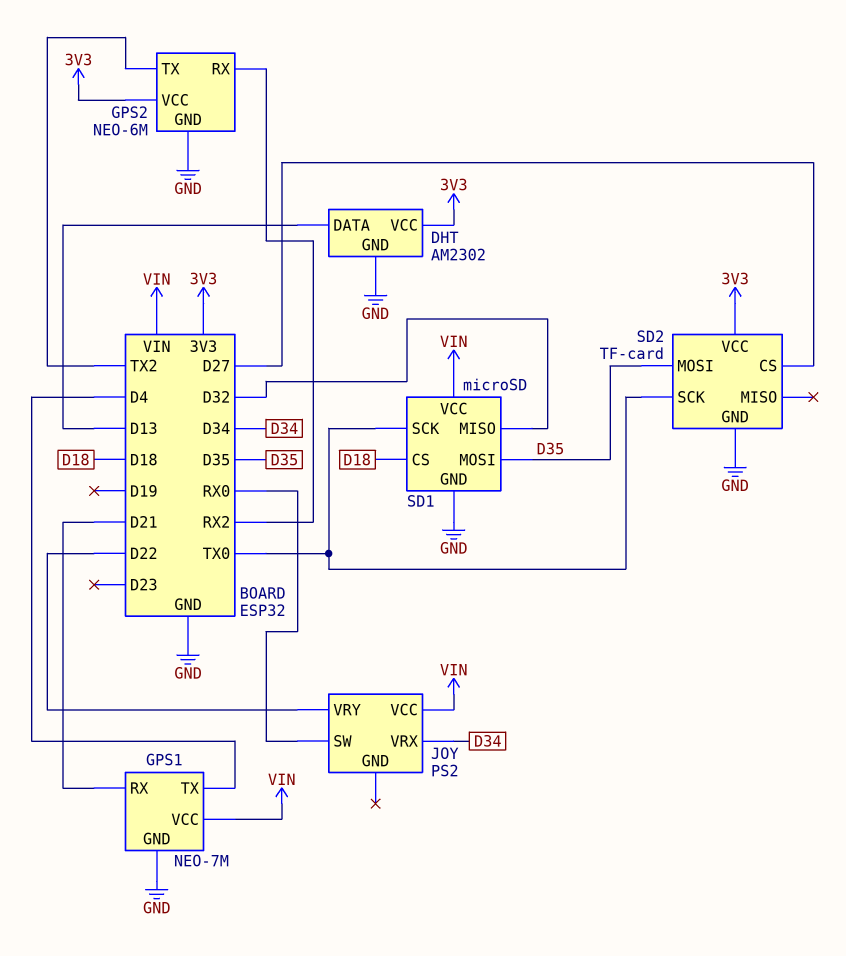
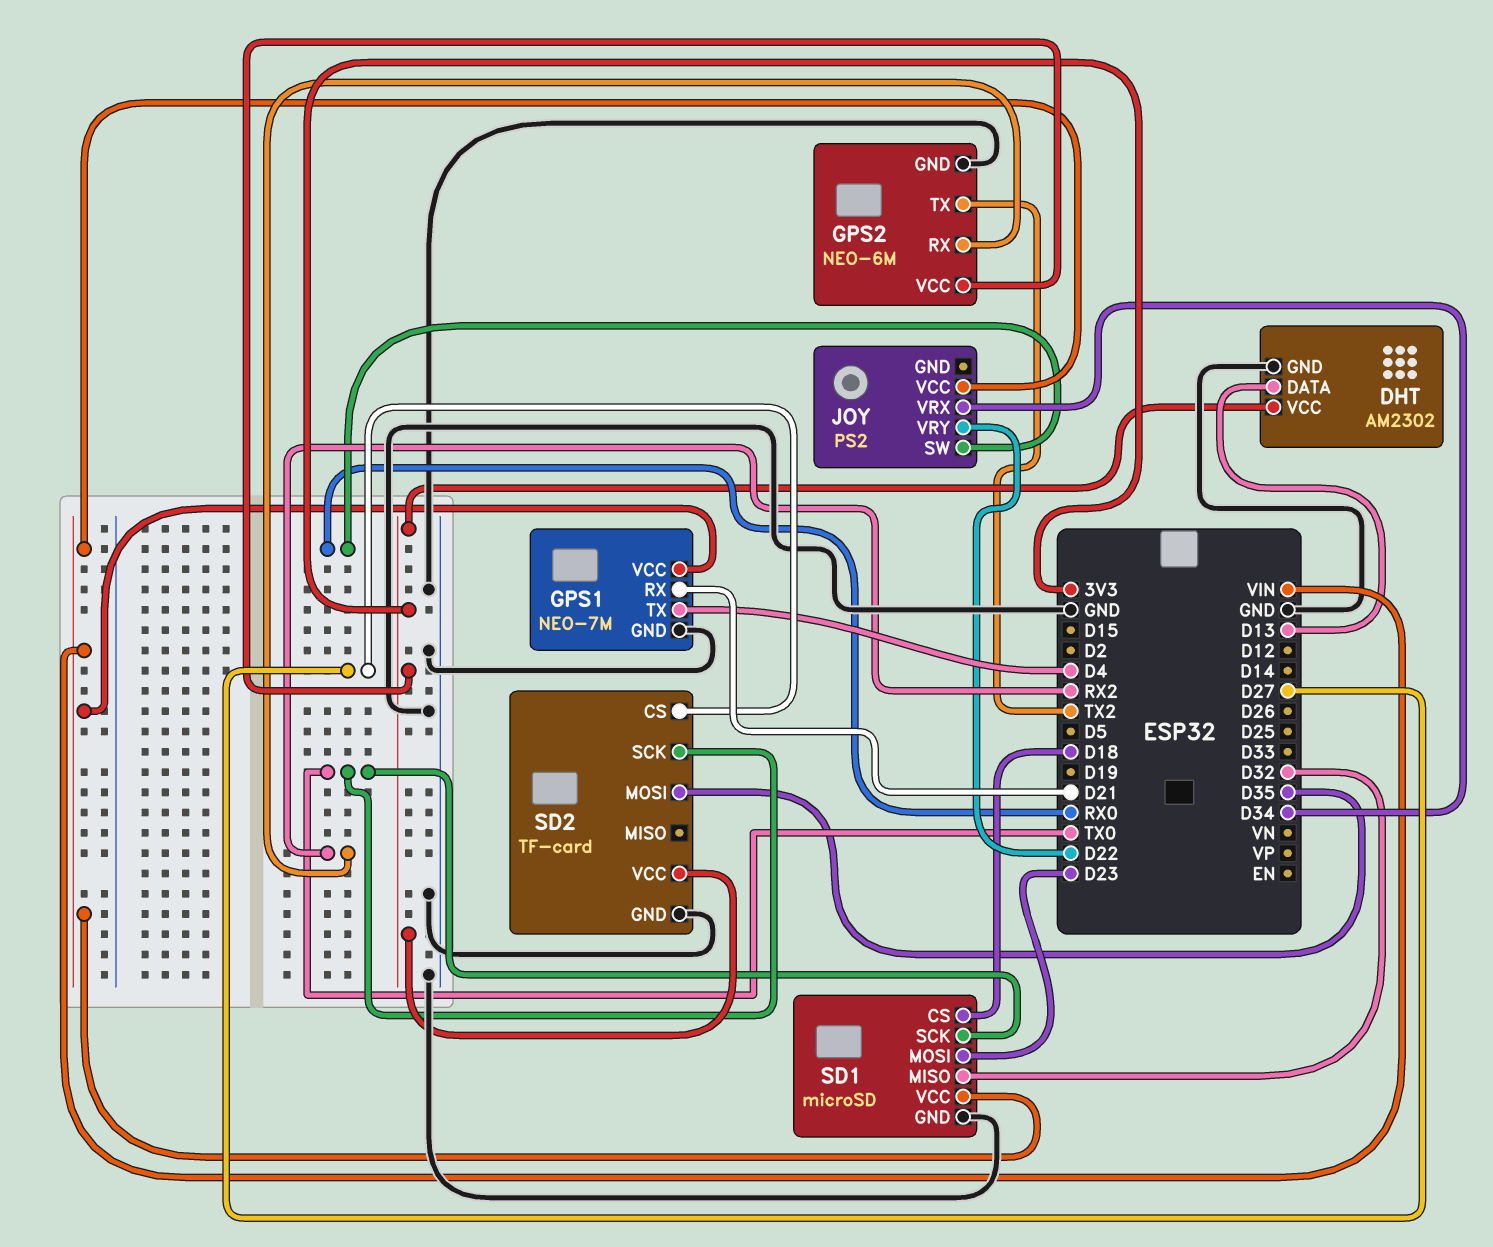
SD1 pin MOSI: D35 -> D23

